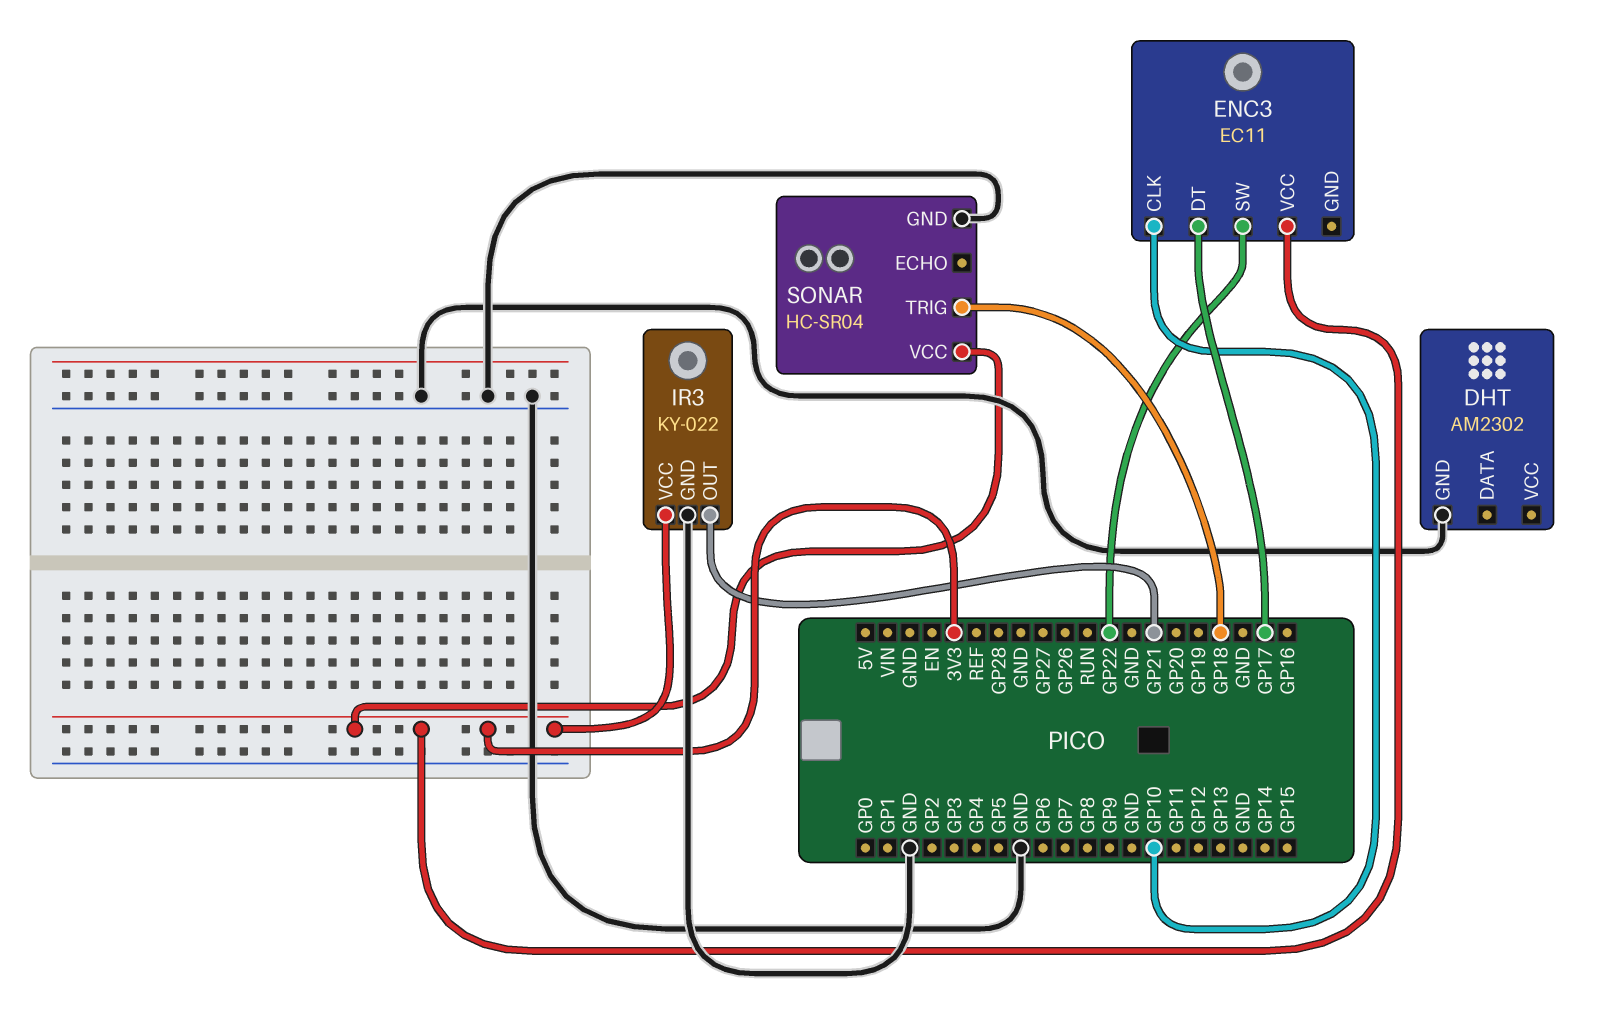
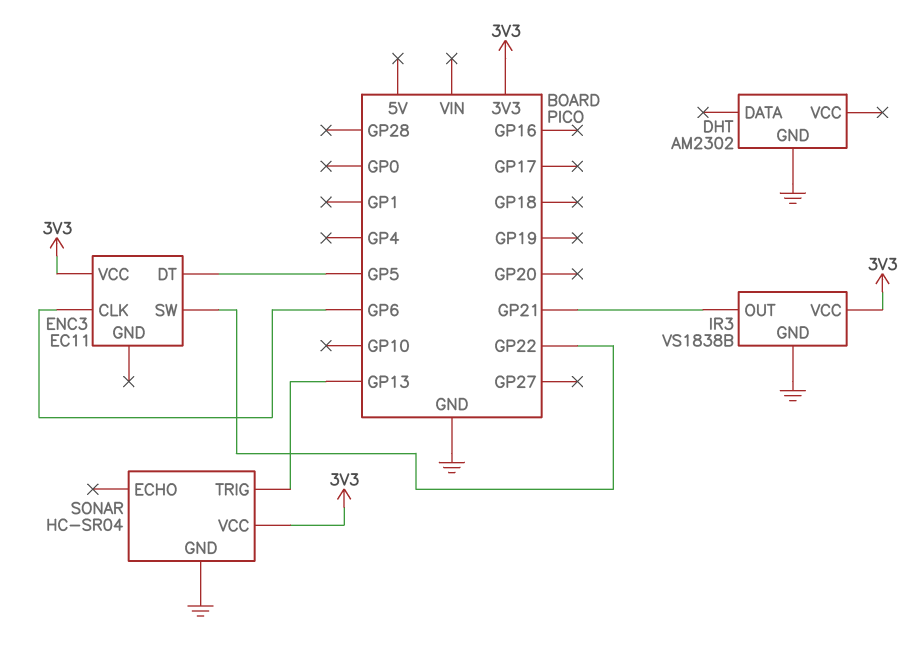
ENC3 pin CLK: GP10 -> GP6
ENC3 pin DT: GP17 -> GP5
IR3: KY-022 -> VS1838B
SONAR pin TRIG: GP18 -> GP13

